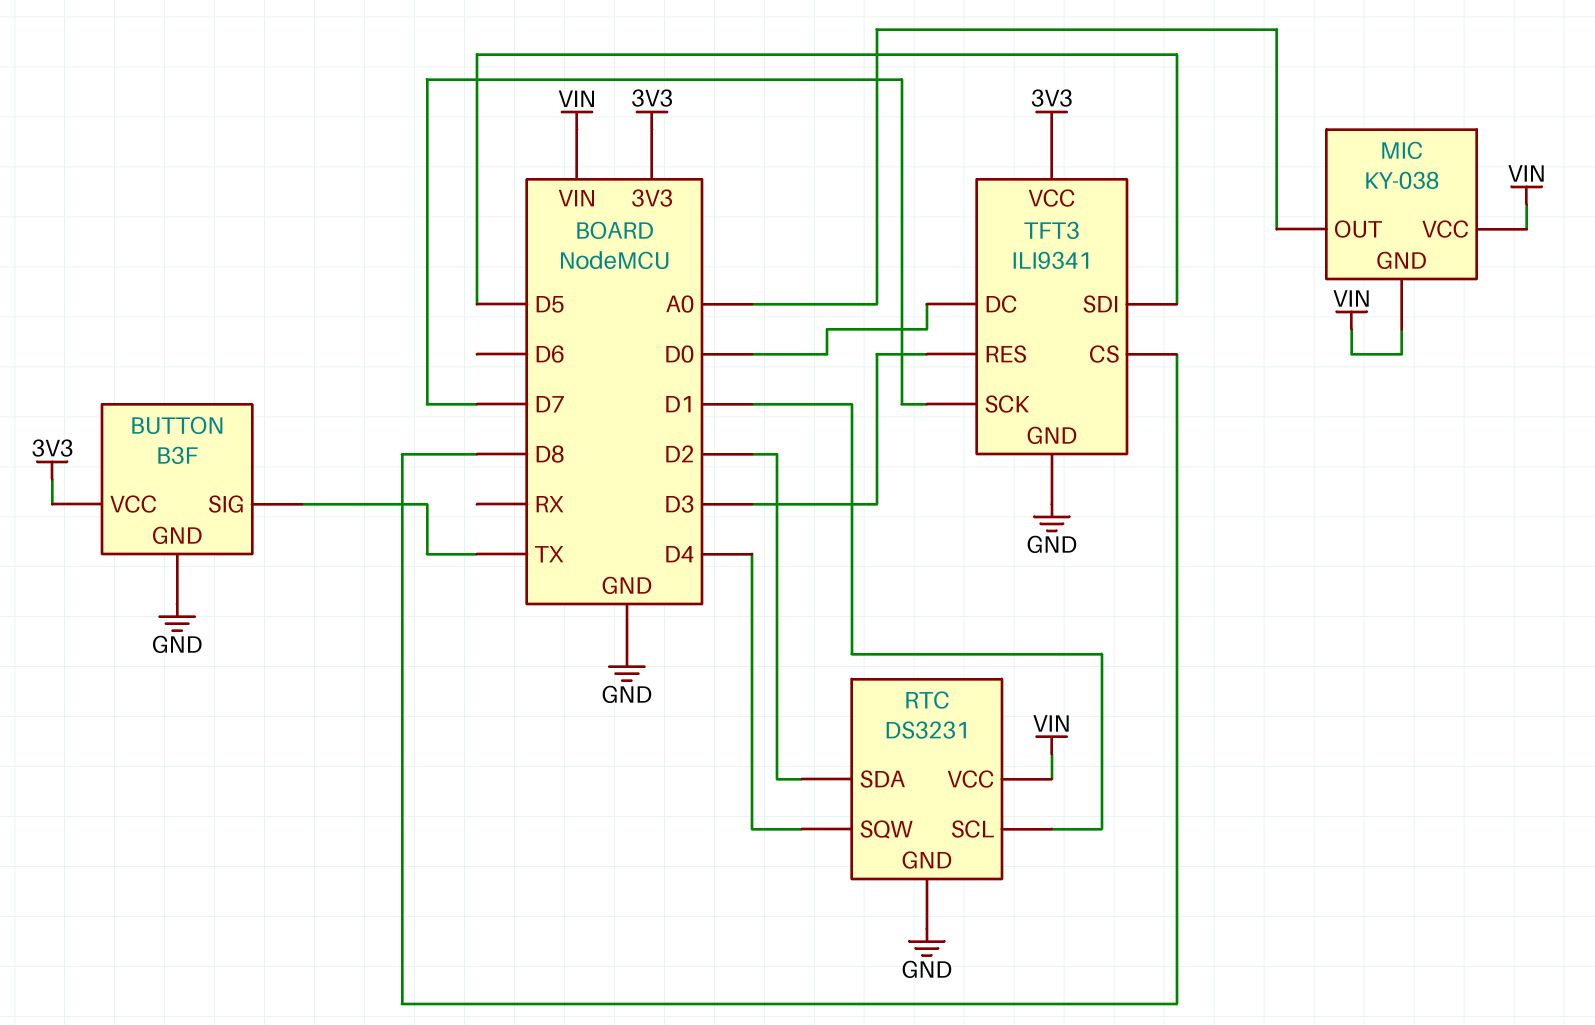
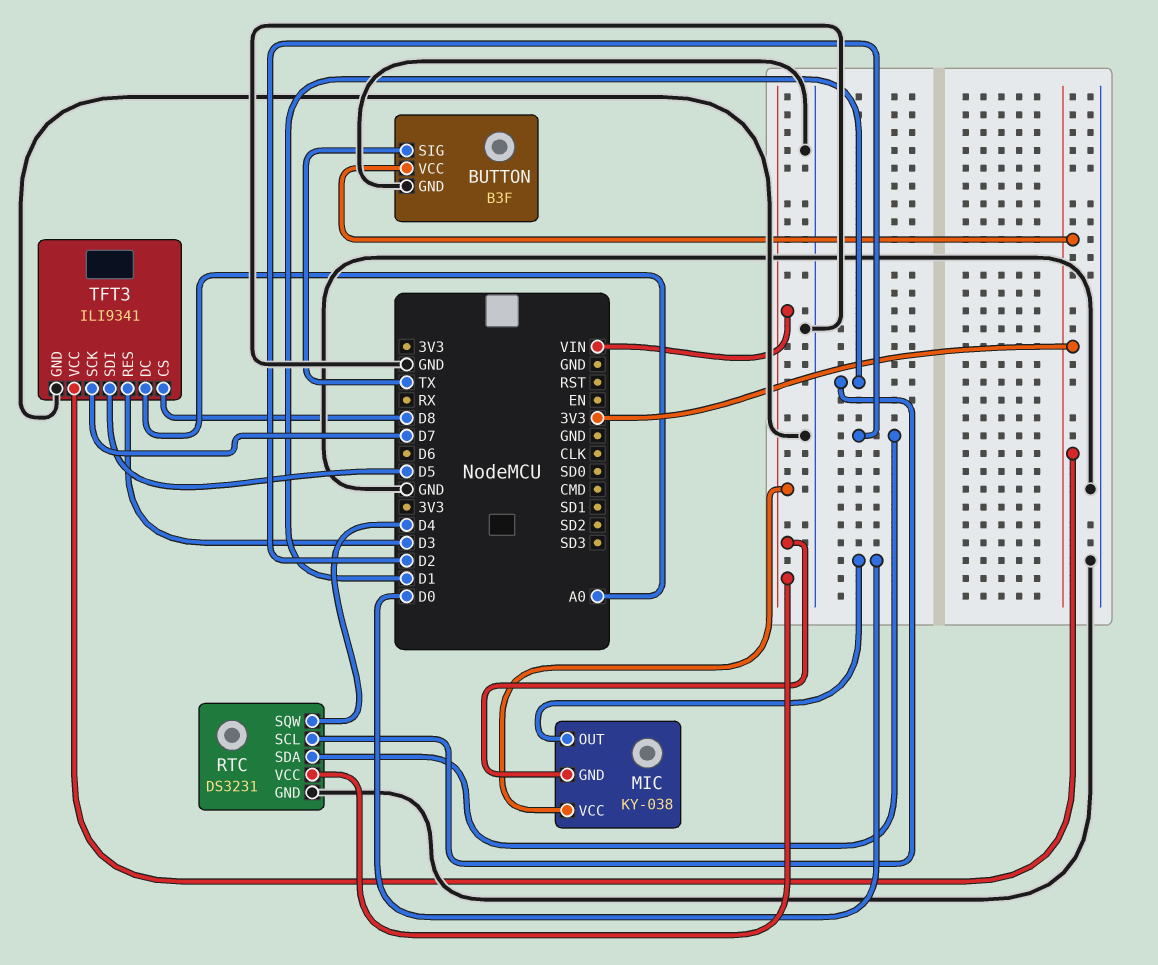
MIC pin OUT: A0 -> D0
TFT3 pin DC: D0 -> A0

